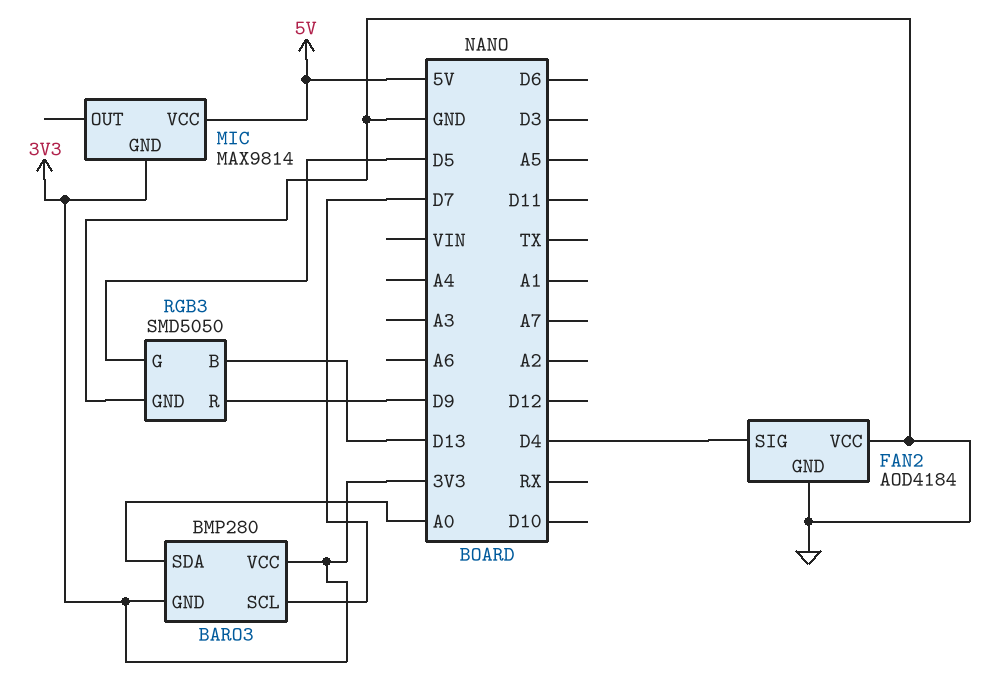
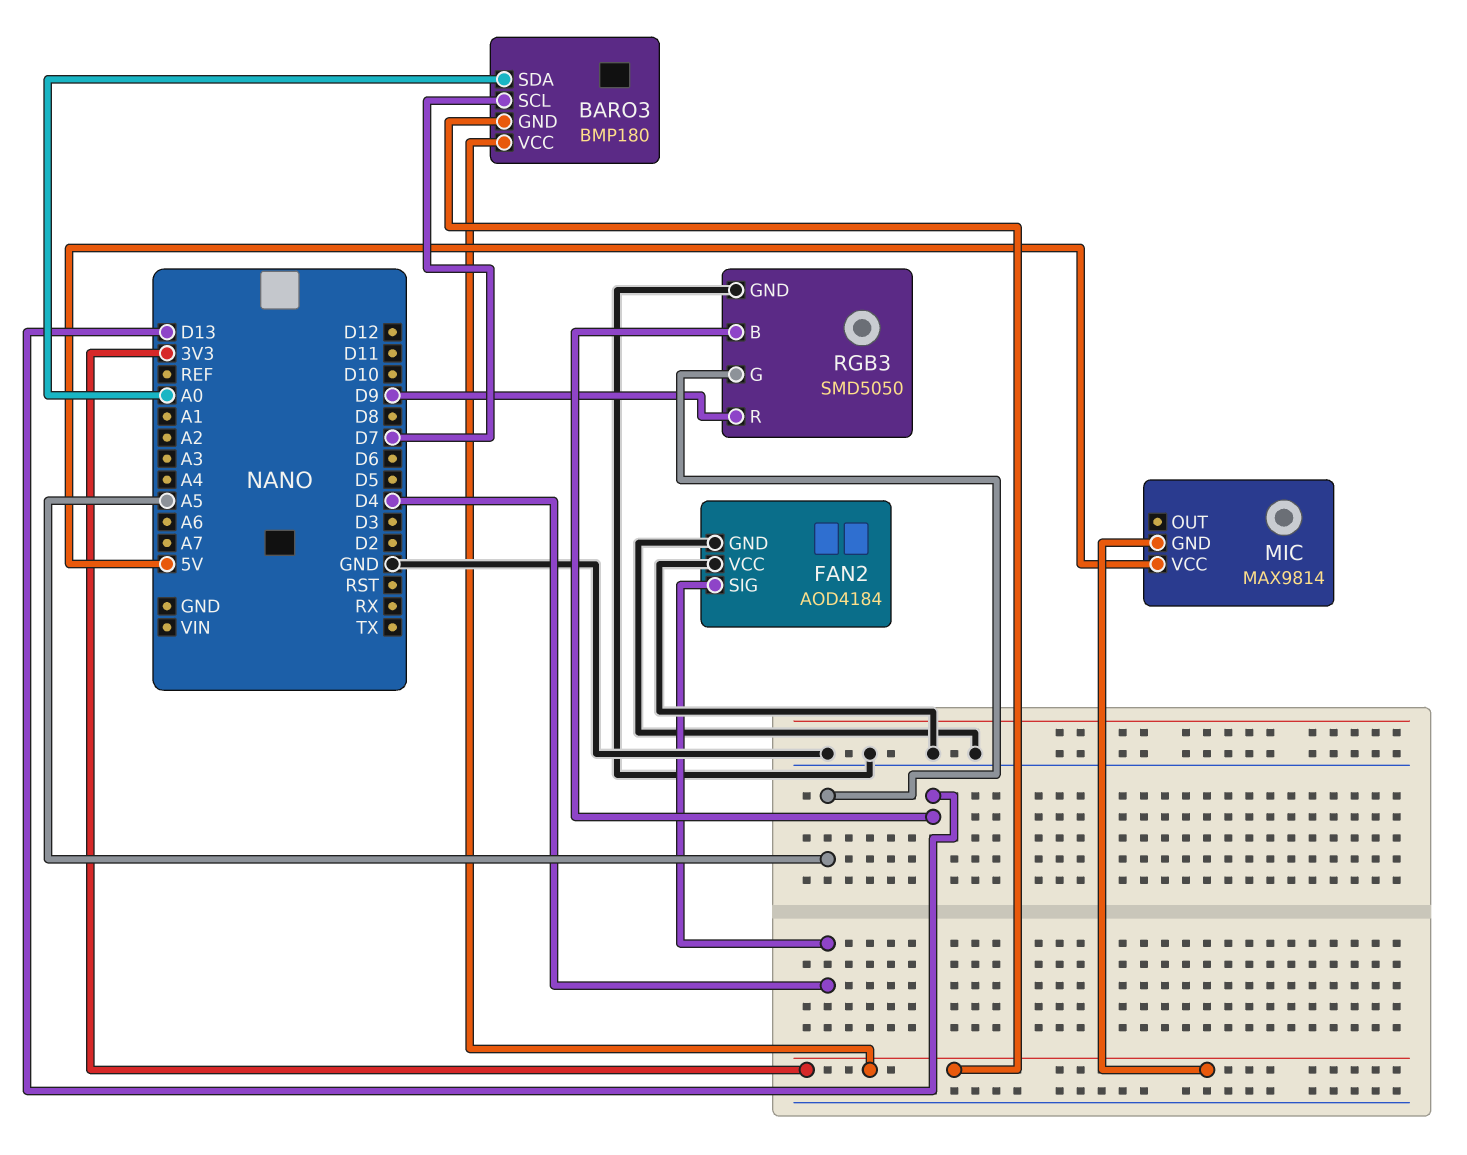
BARO3: BMP280 -> BMP180
RGB3 pin G: D5 -> A5

